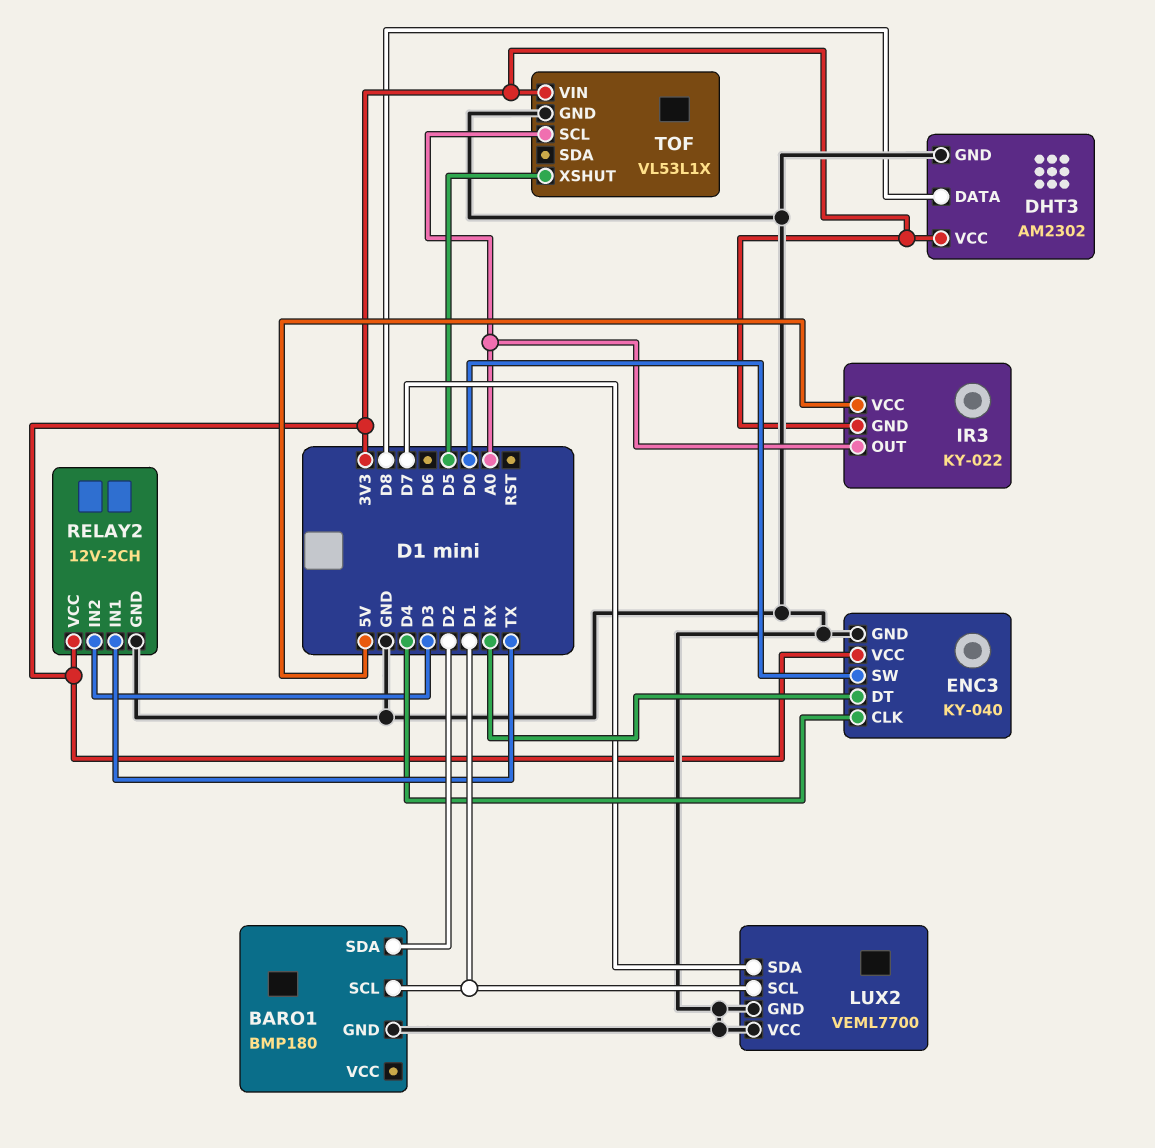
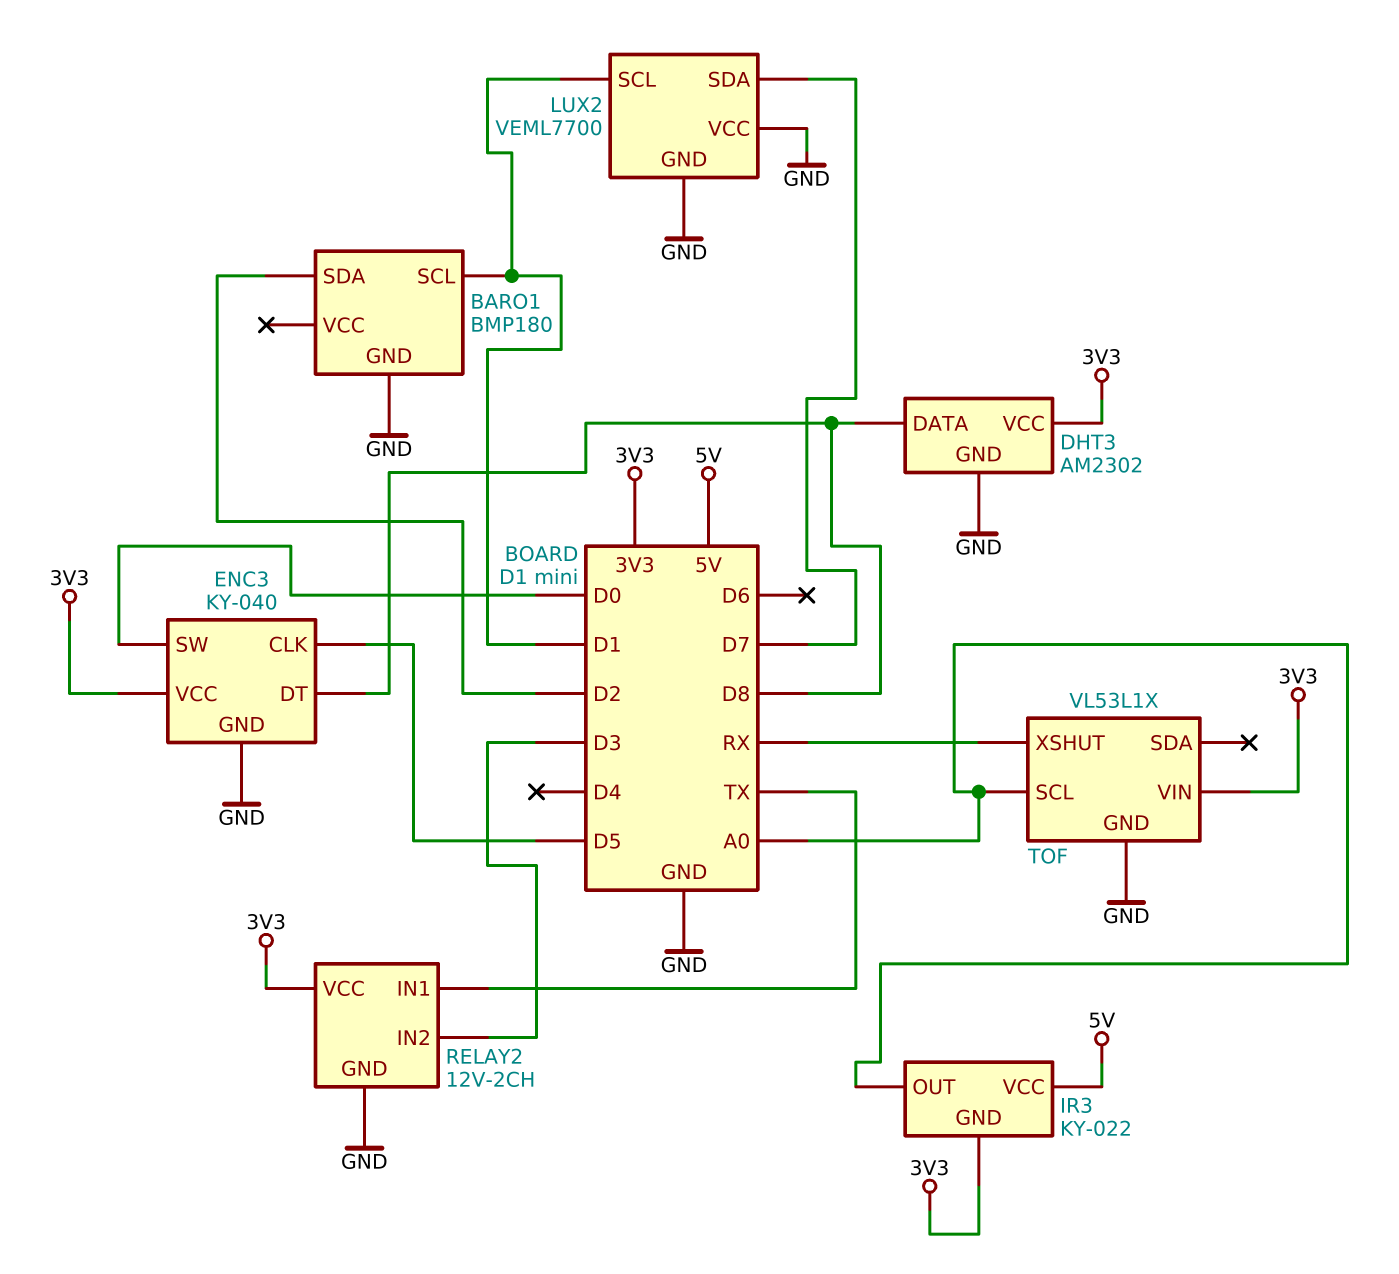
ENC3 pin CLK: D4 -> D5
ENC3 pin DT: RX -> D8
TOF pin XSHUT: D5 -> RX

